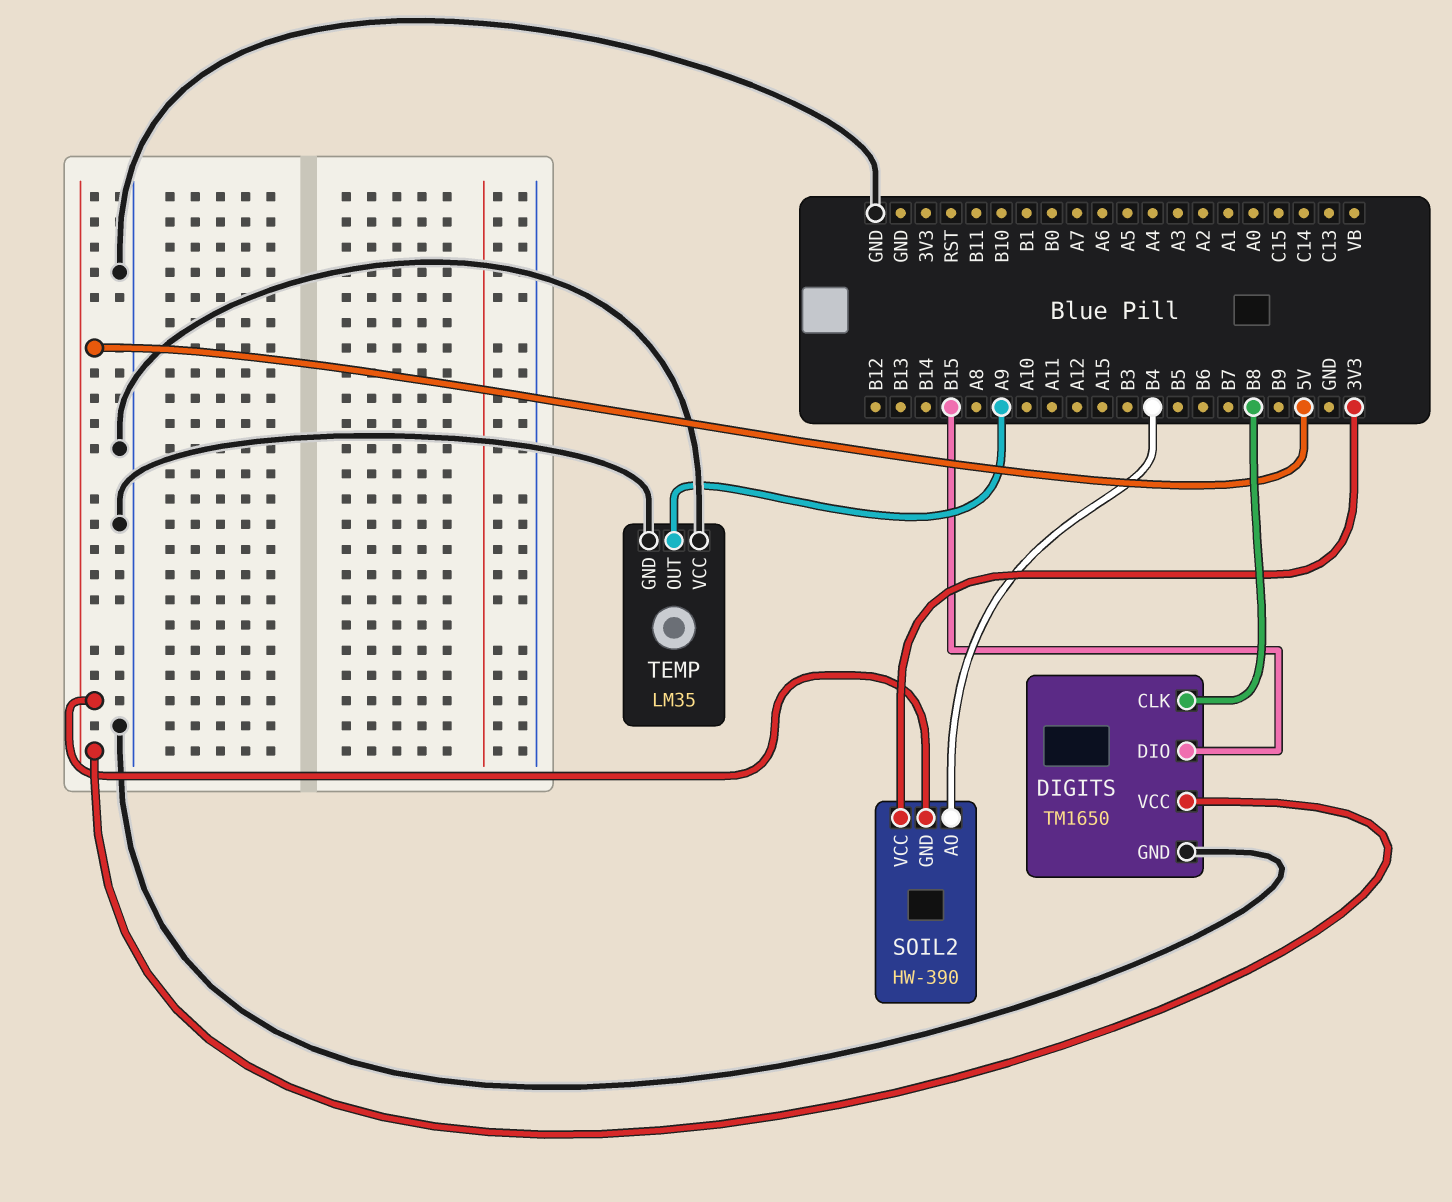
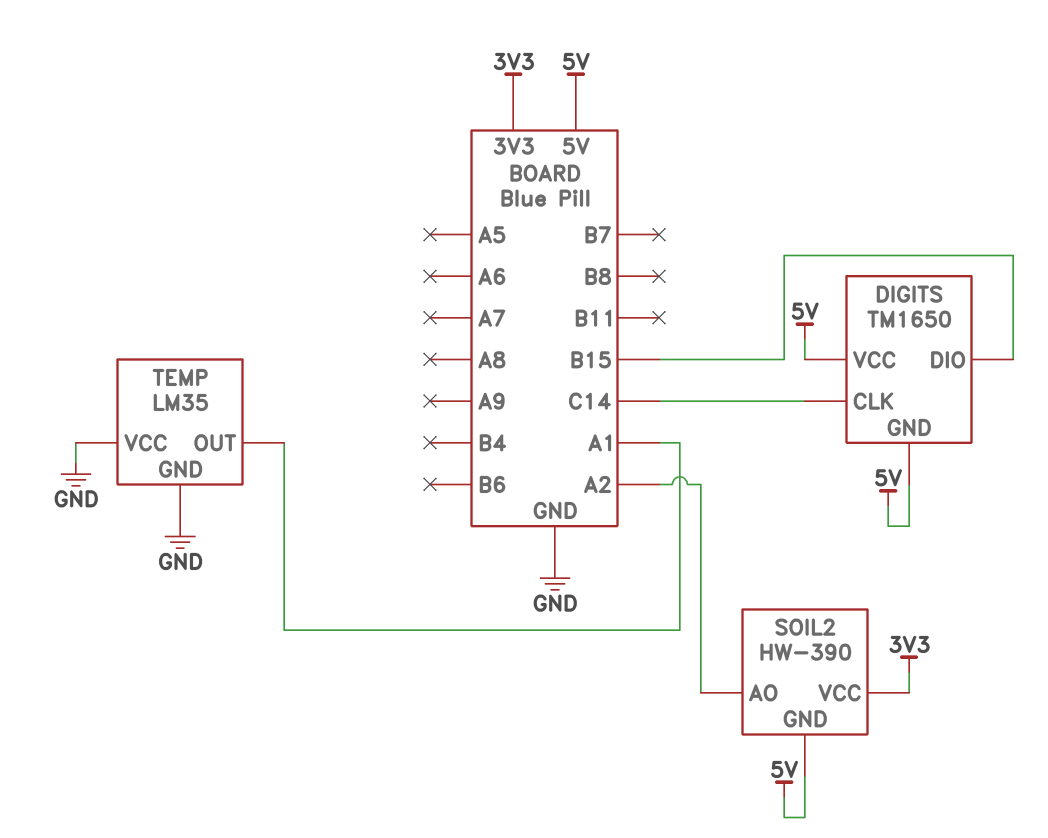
DIGITS pin CLK: B8 -> C14
DIGITS pin GND: GND -> 5V
SOIL2 pin AO: B4 -> A2
TEMP pin OUT: A9 -> A1

